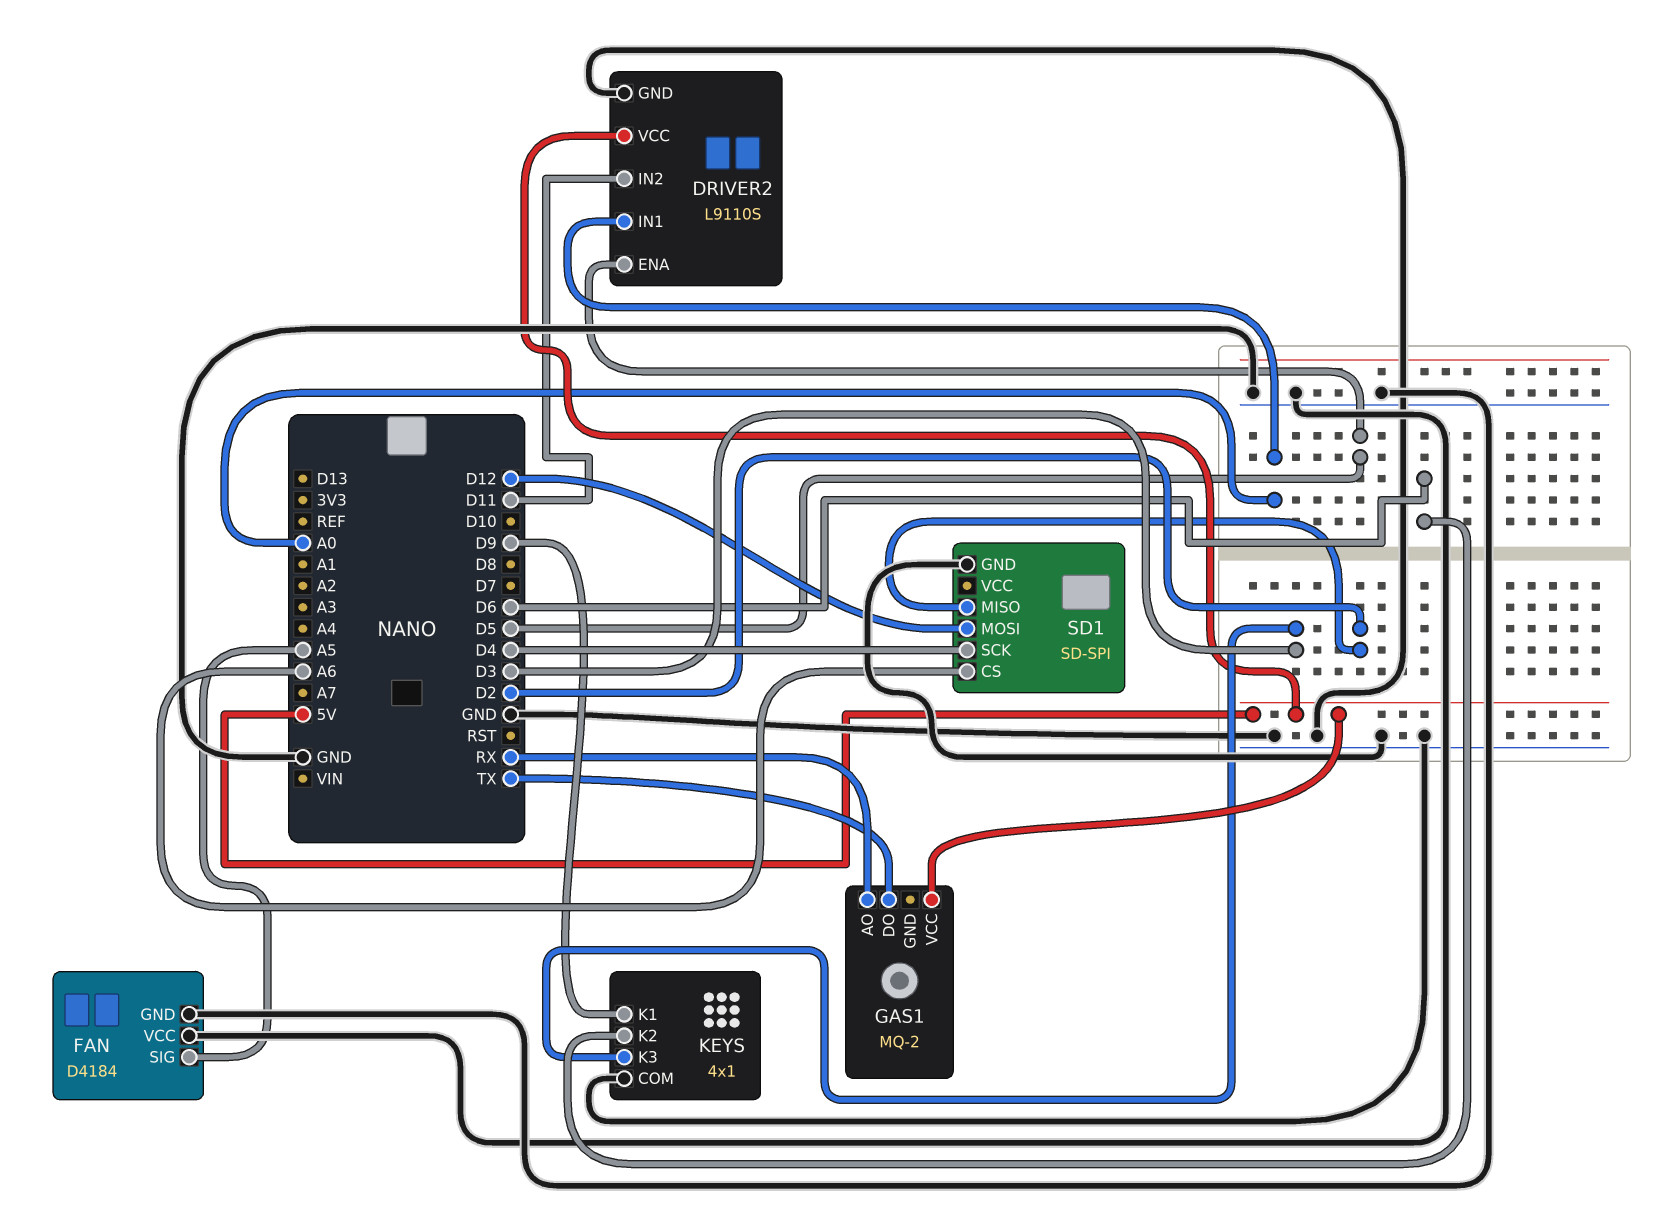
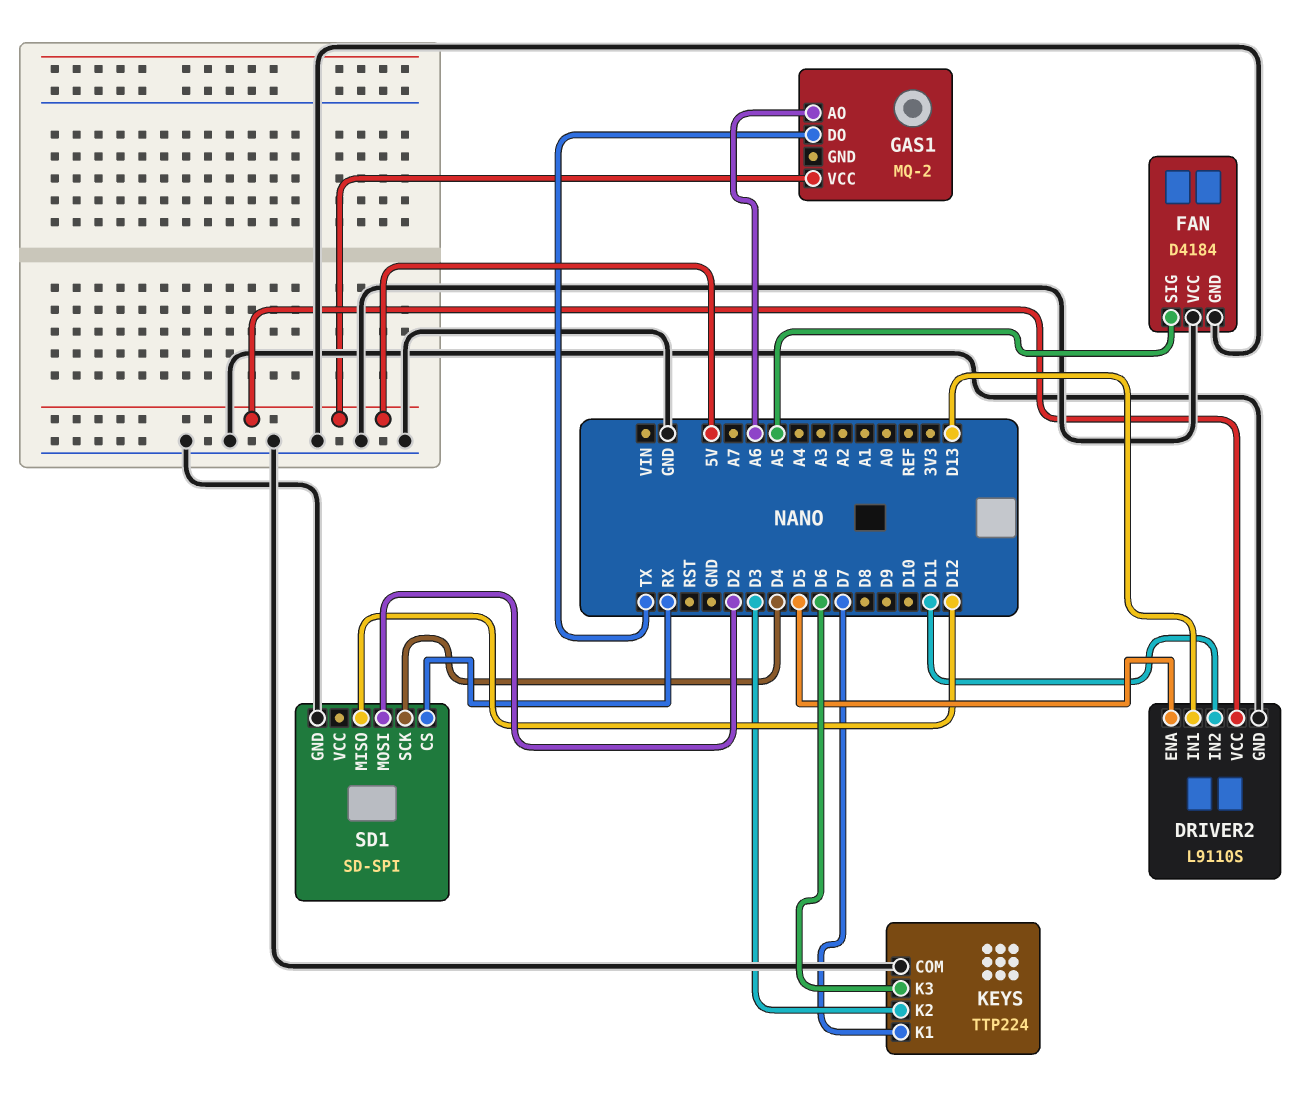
DRIVER2 pin IN1: A0 -> D13
GAS1 pin AO: RX -> A6
KEYS: 4x1 -> TTP224
KEYS pin K1: D9 -> D7
KEYS pin K2: D6 -> D3
KEYS pin K3: D3 -> D6
SD1 pin CS: A6 -> RX
SD1 pin MISO: D2 -> D12
SD1 pin MOSI: D12 -> D2

